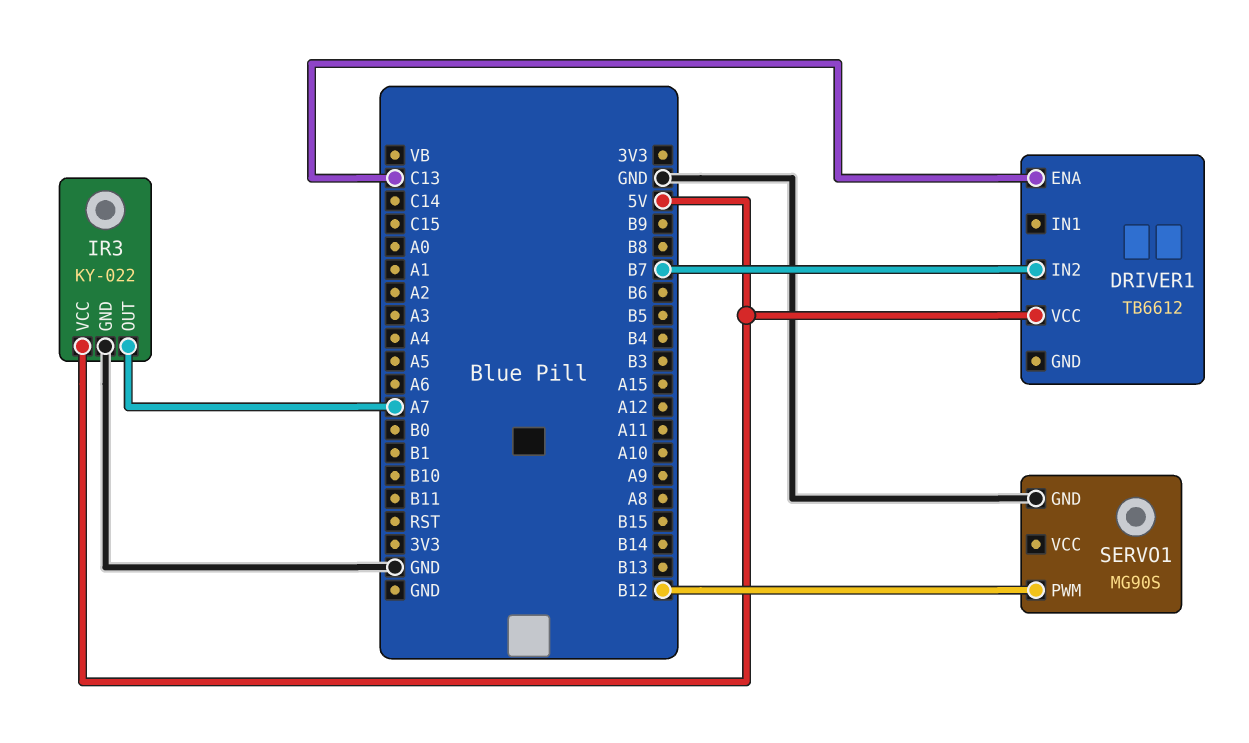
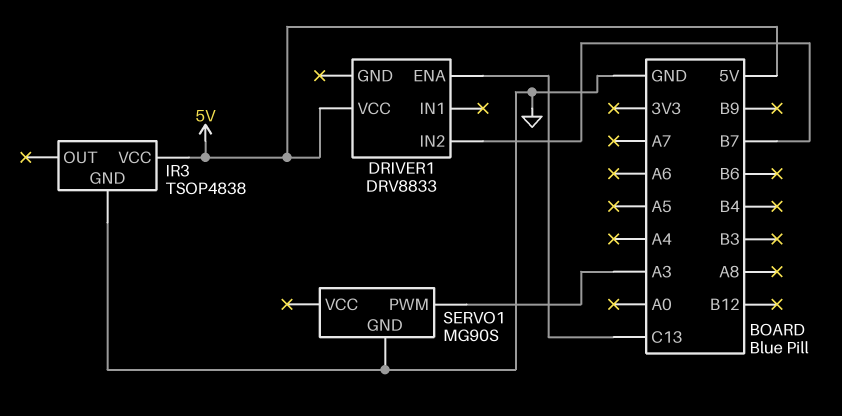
DRIVER1: TB6612 -> DRV8833
IR3: KY-022 -> TSOP4838
IR3 pin OUT: A7 -> none
SERVO1 pin PWM: B12 -> A3

